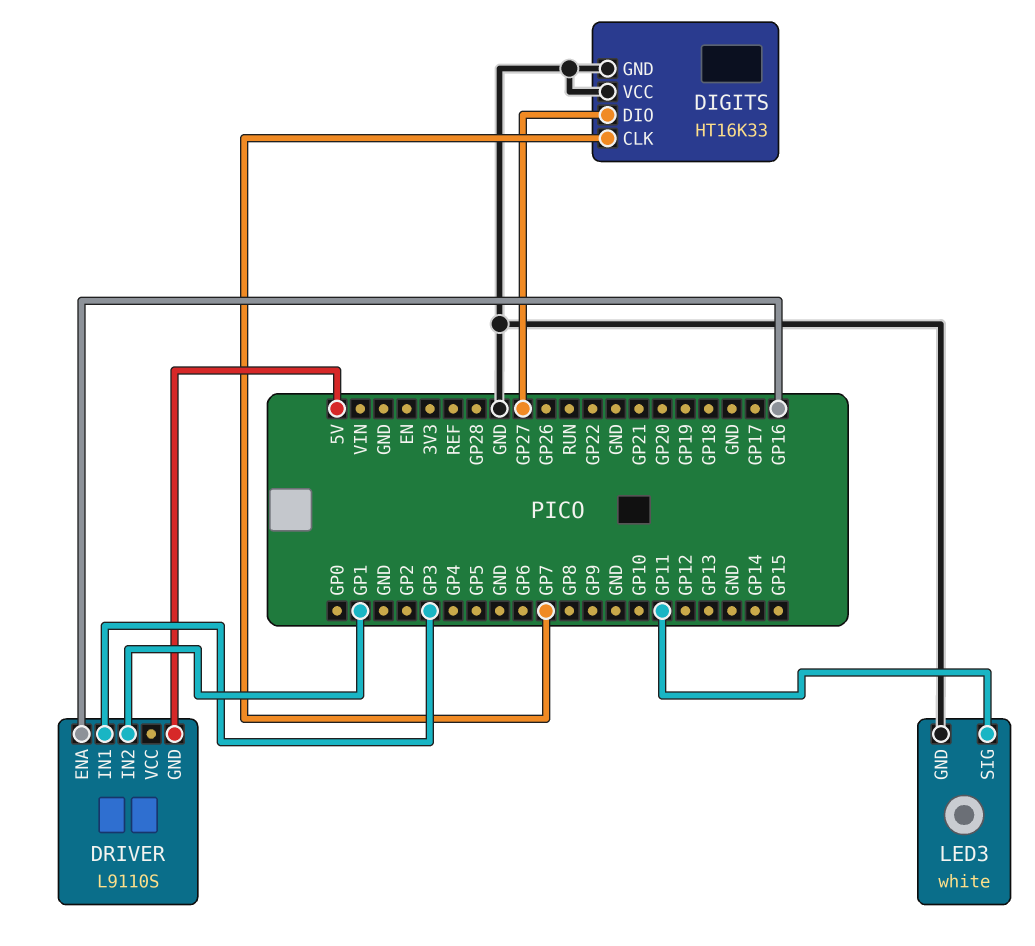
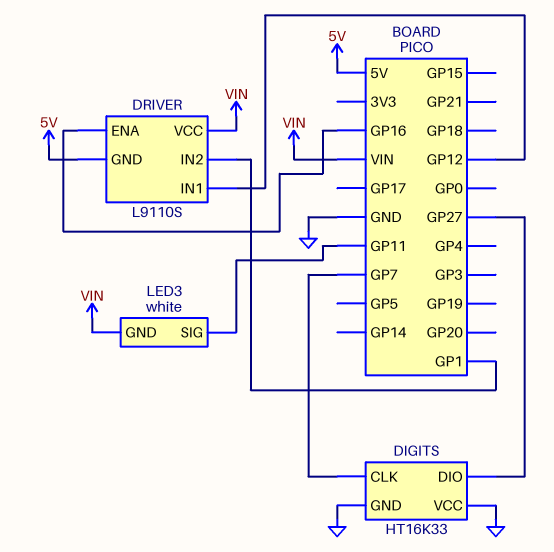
DRIVER pin IN1: GP3 -> GP12
DRIVER pin VCC: none -> VIN
LED3 pin GND: GND -> VIN

